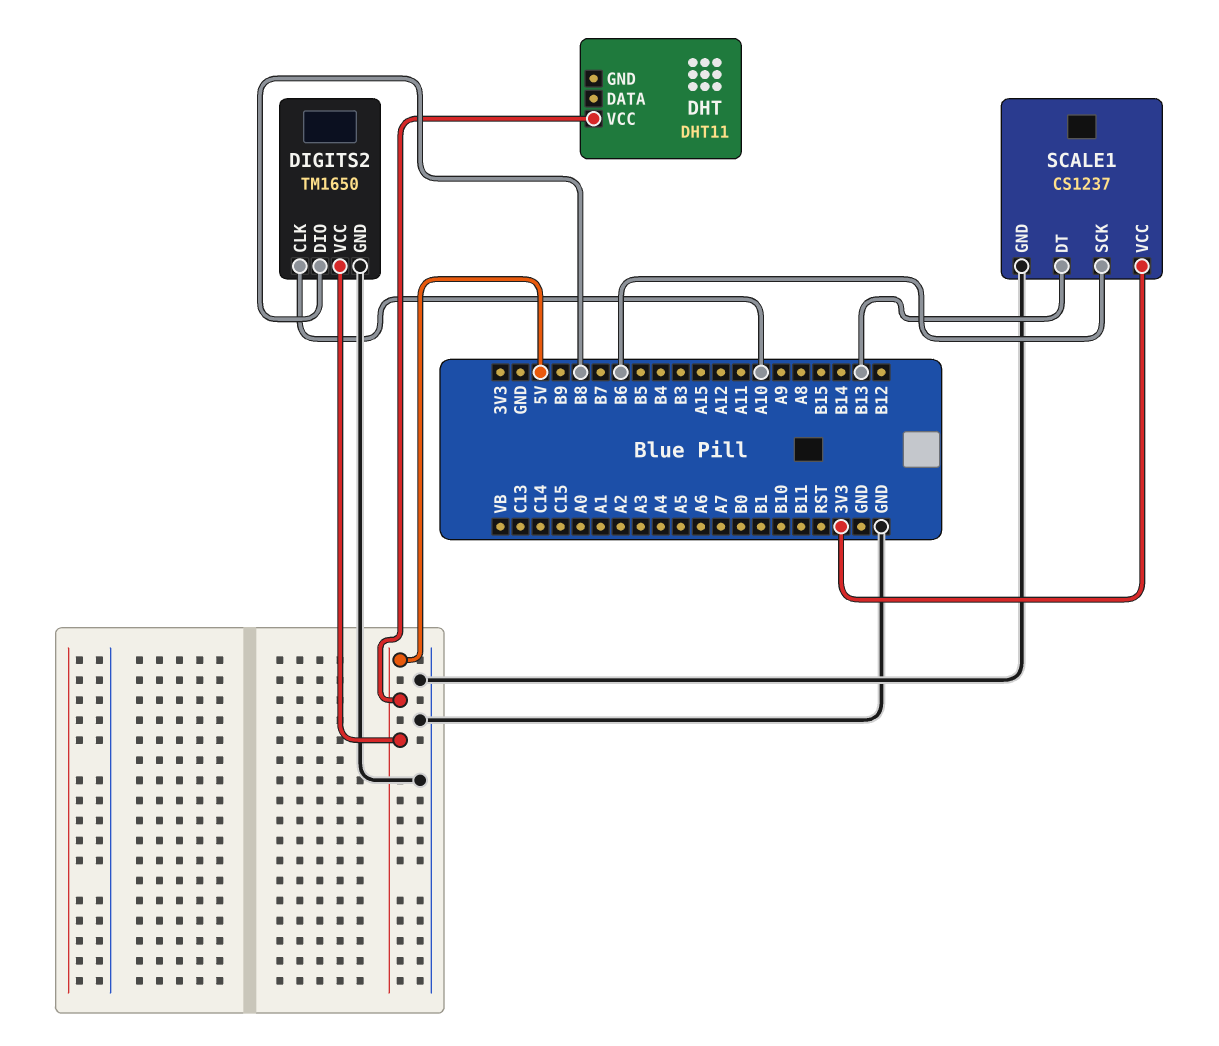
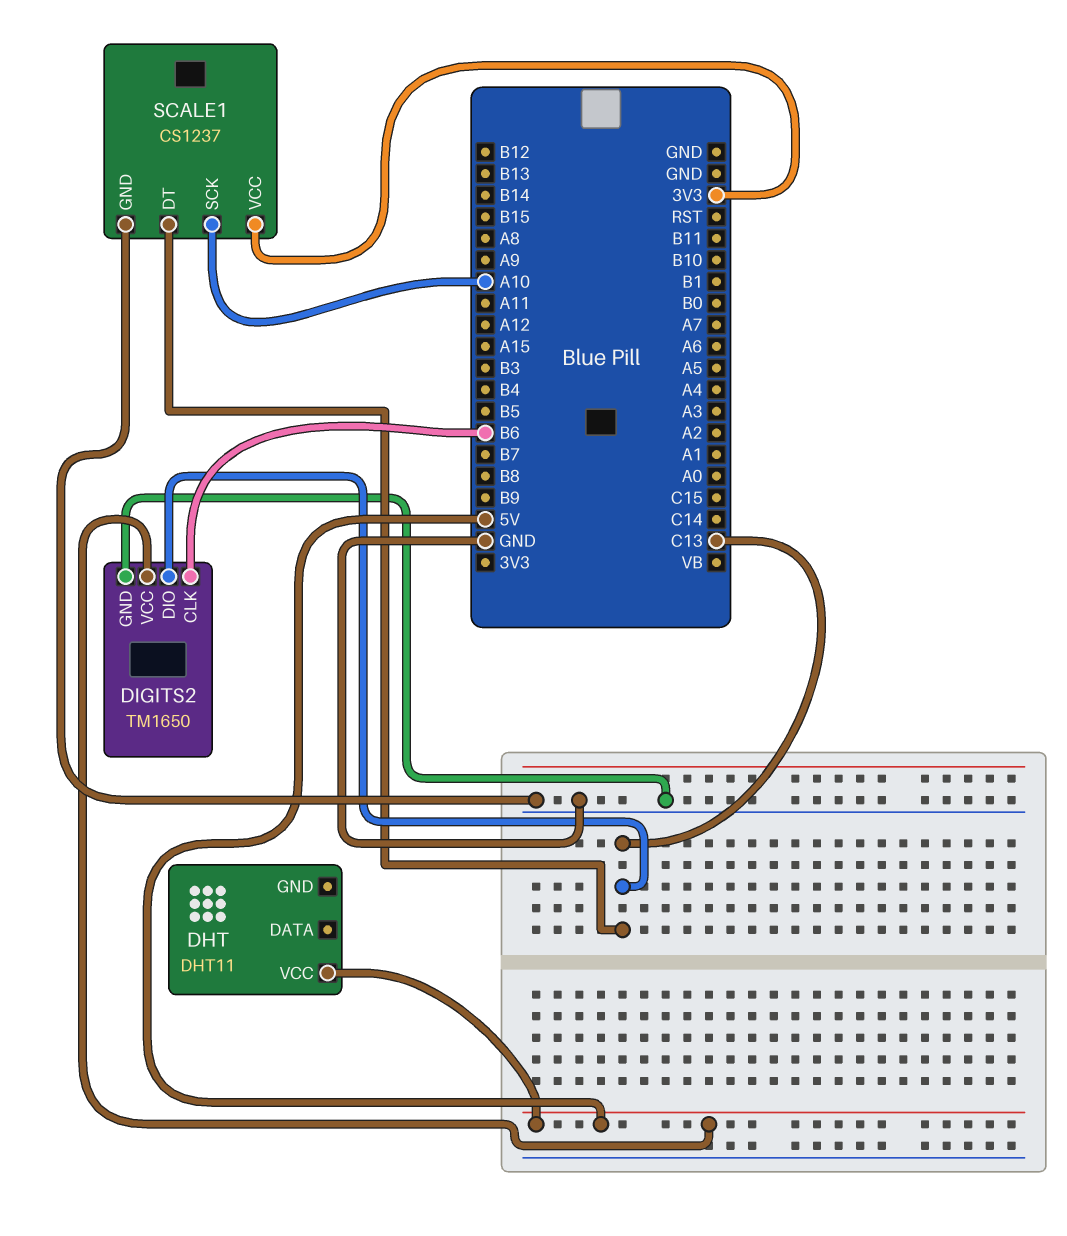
DIGITS2 pin CLK: A10 -> B6
DIGITS2 pin DIO: B8 -> C13
SCALE1 pin DT: B13 -> C13
SCALE1 pin SCK: B6 -> A10

